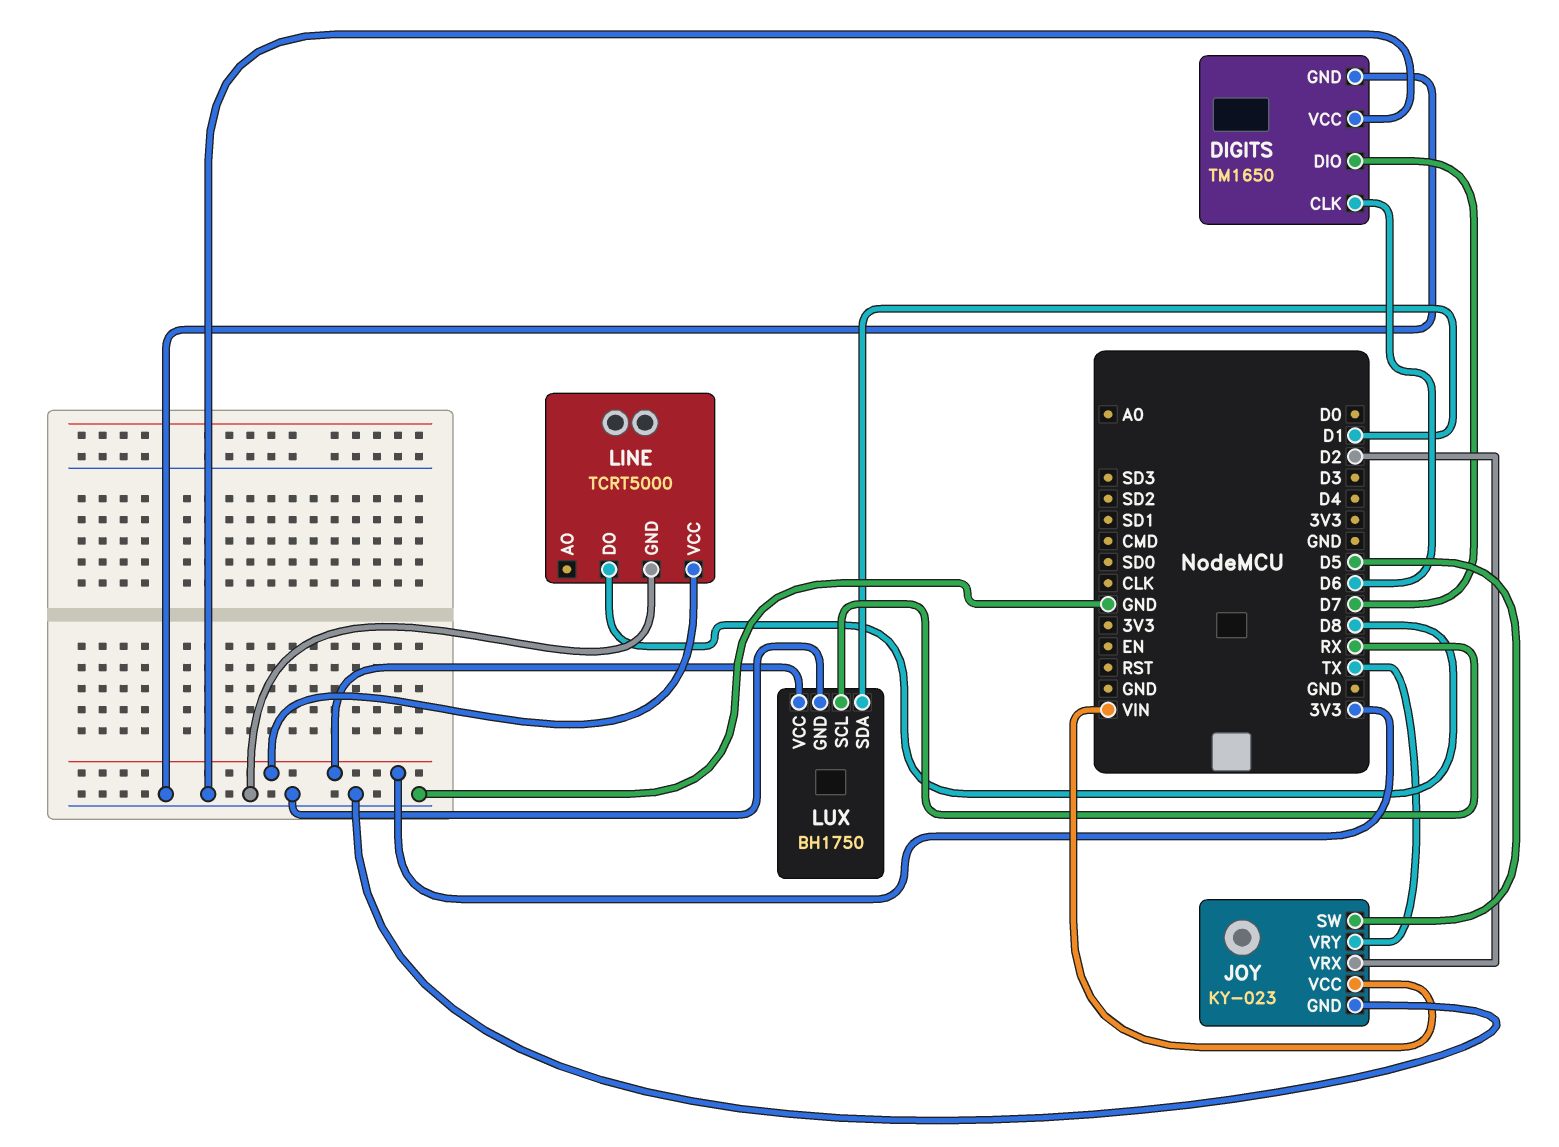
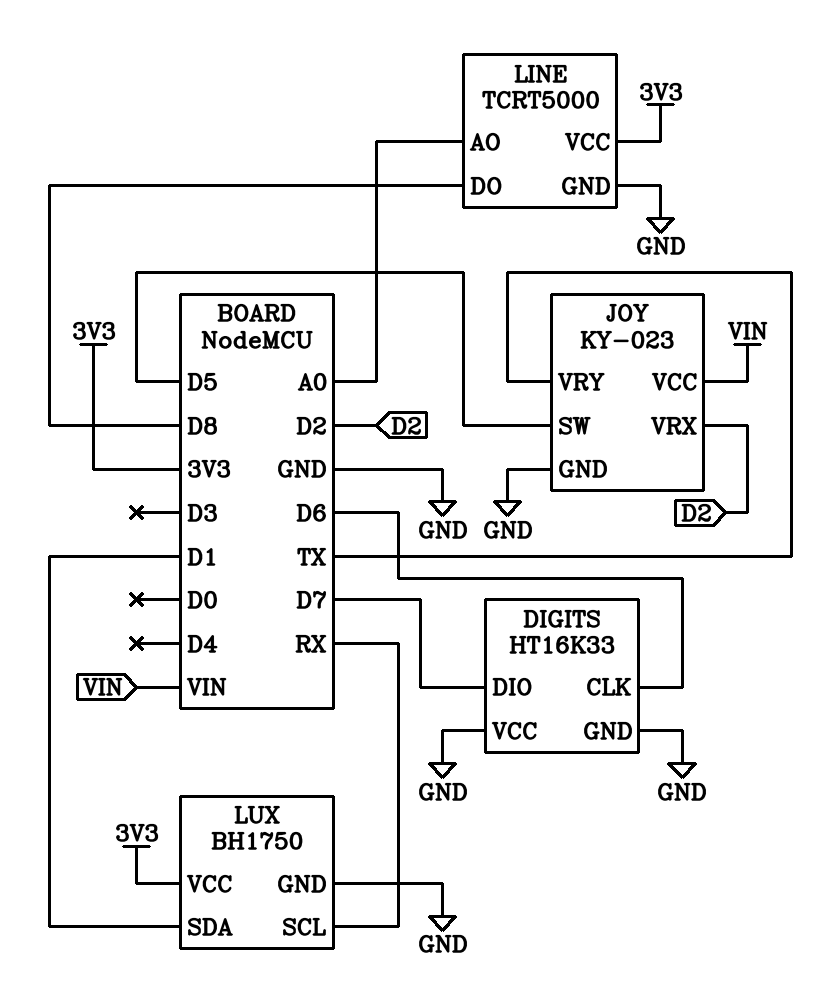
DIGITS: TM1650 -> HT16K33
LINE pin AO: none -> A0

